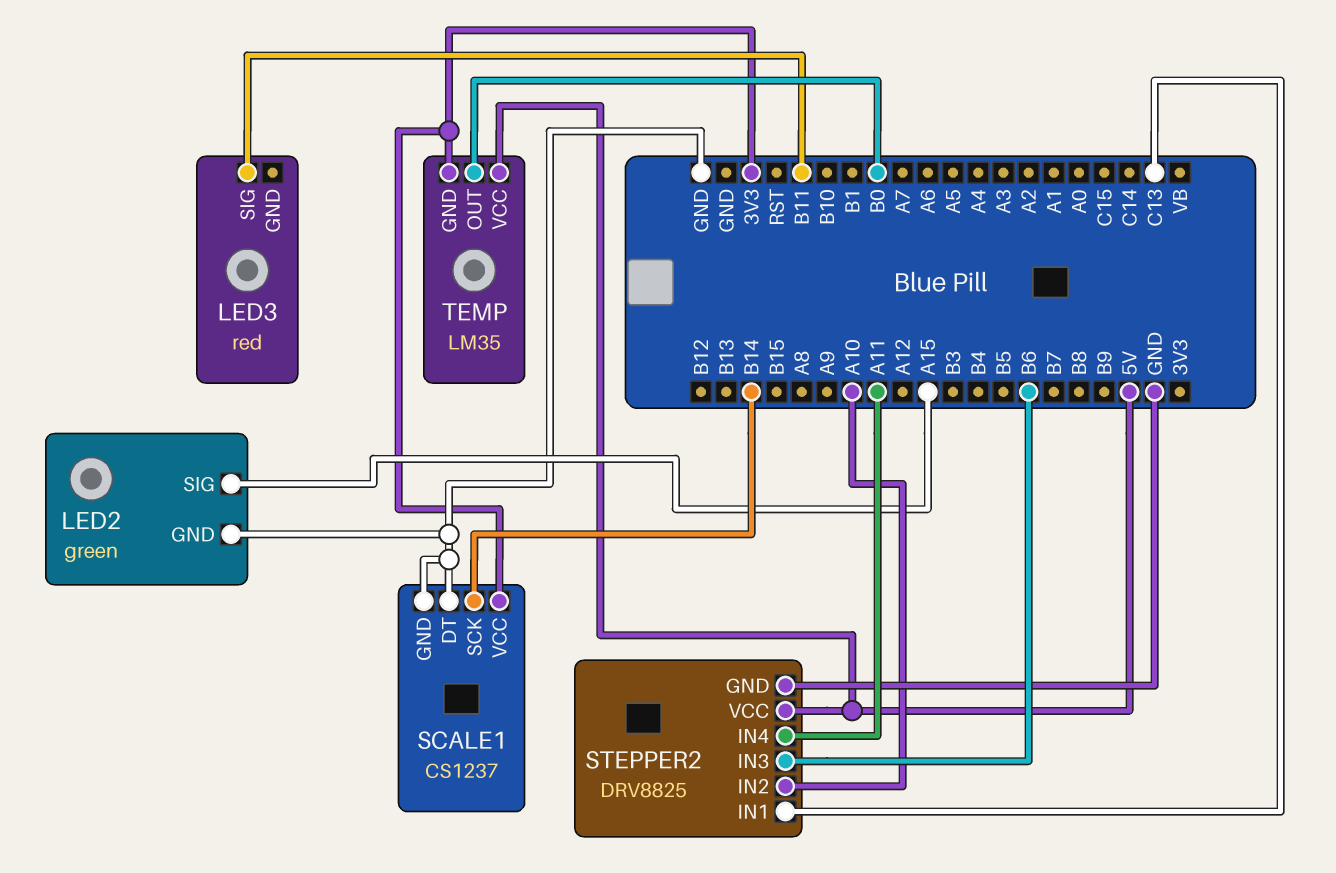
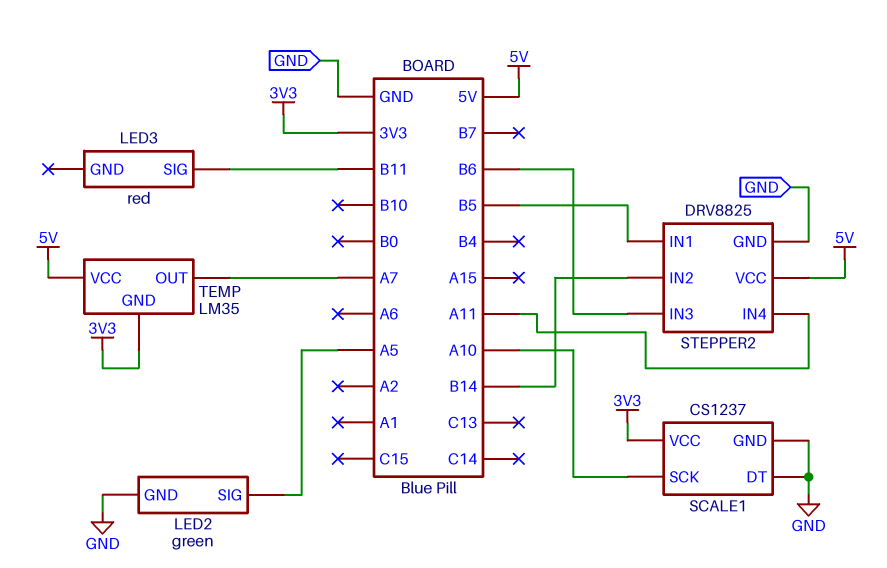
LED2 pin SIG: A15 -> A5
SCALE1 pin SCK: B14 -> A10
STEPPER2 pin IN1: C13 -> B5
STEPPER2 pin IN2: A10 -> B14
TEMP pin OUT: B0 -> A7

